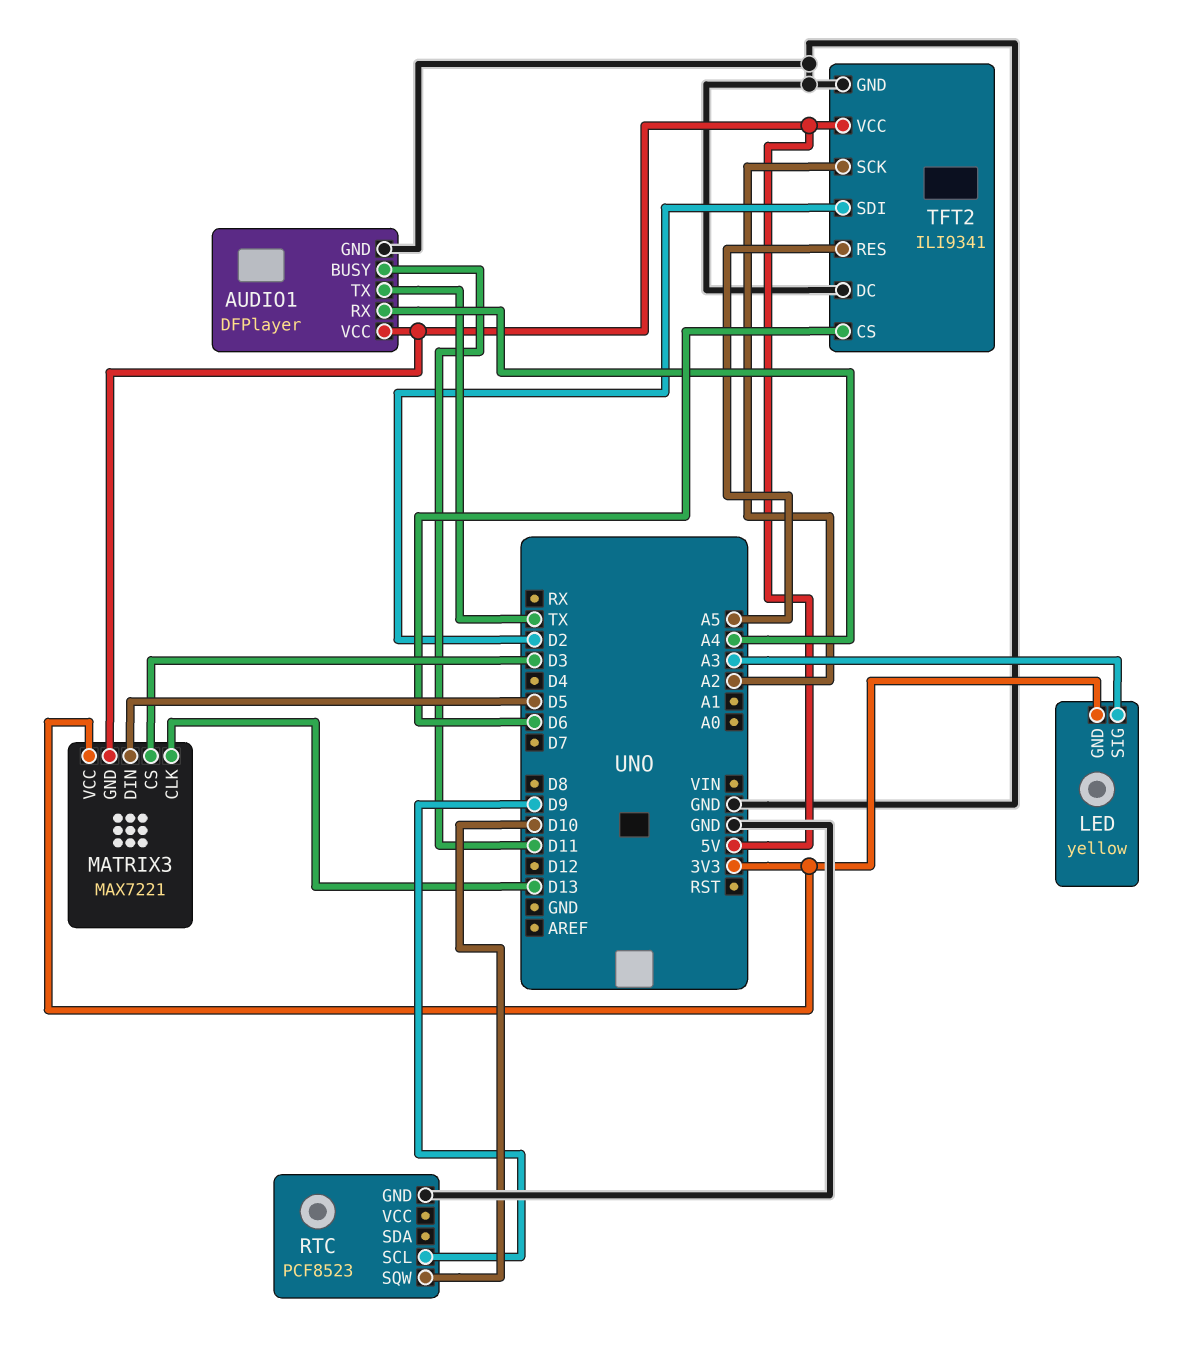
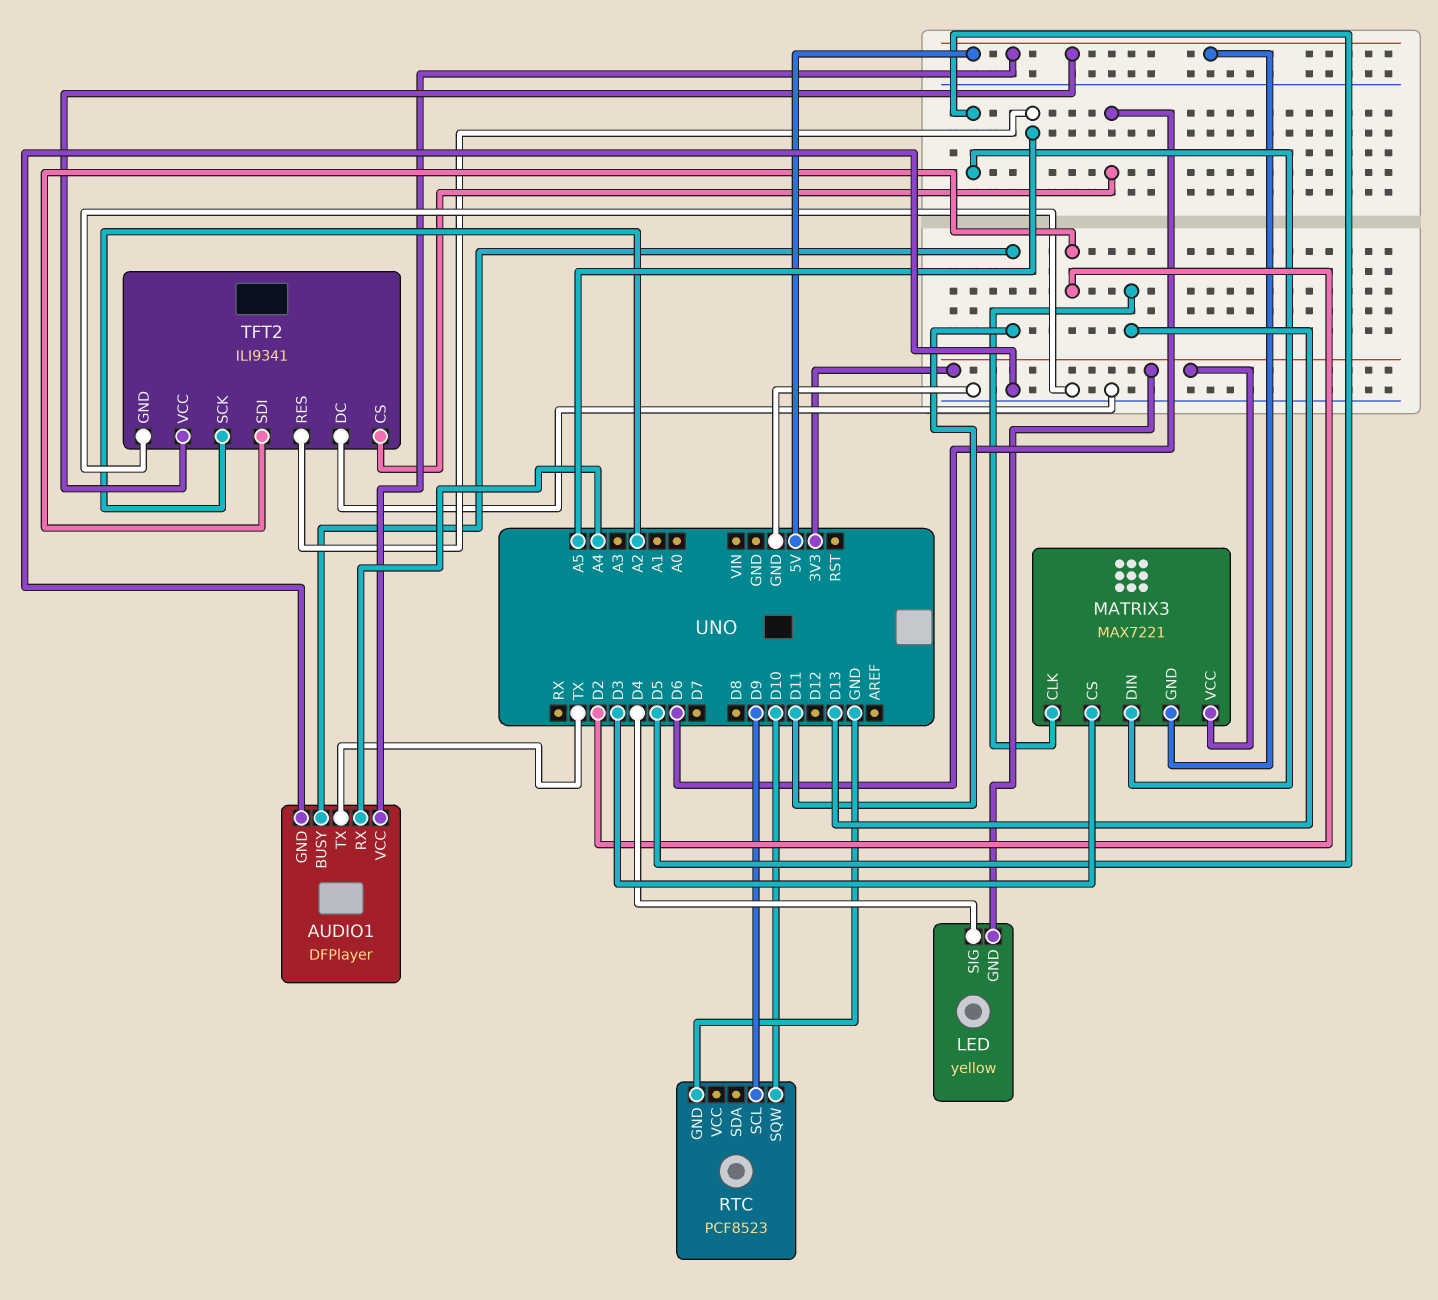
LED pin SIG: A3 -> D4

